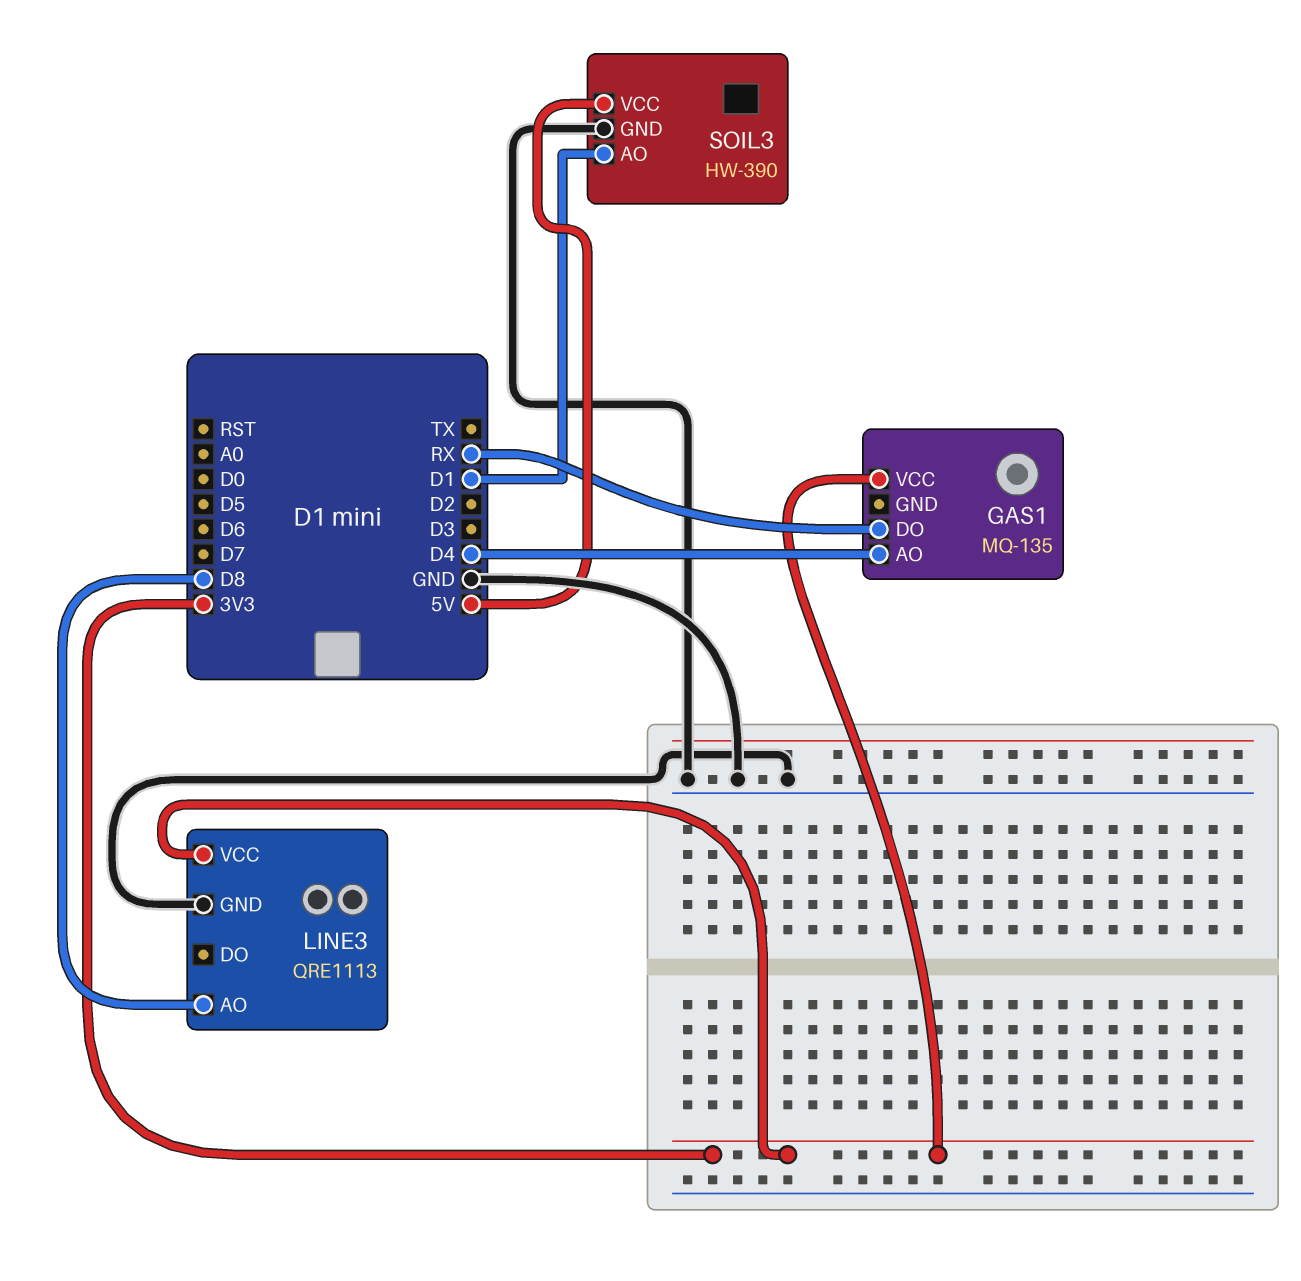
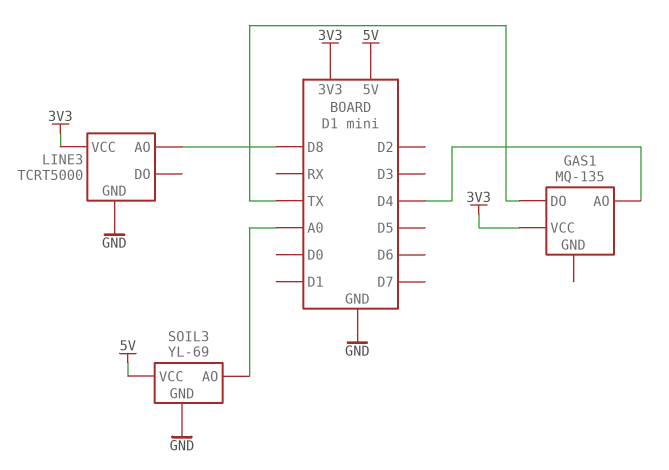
GAS1 pin DO: RX -> TX
LINE3: QRE1113 -> TCRT5000
SOIL3: HW-390 -> YL-69
SOIL3 pin AO: D1 -> A0

